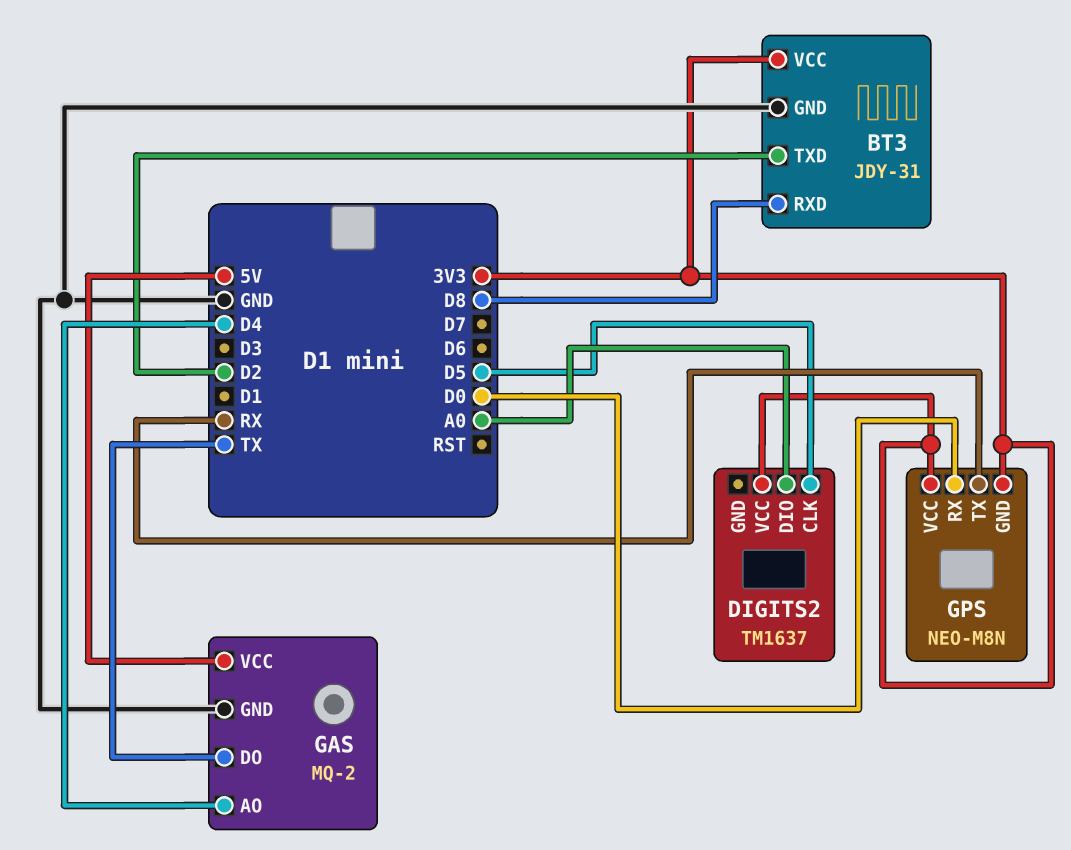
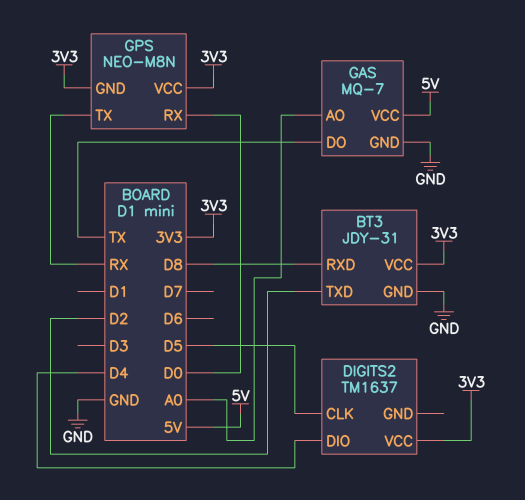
DIGITS2 pin DIO: A0 -> D4
GAS: MQ-2 -> MQ-7
GAS pin AO: D4 -> A0

